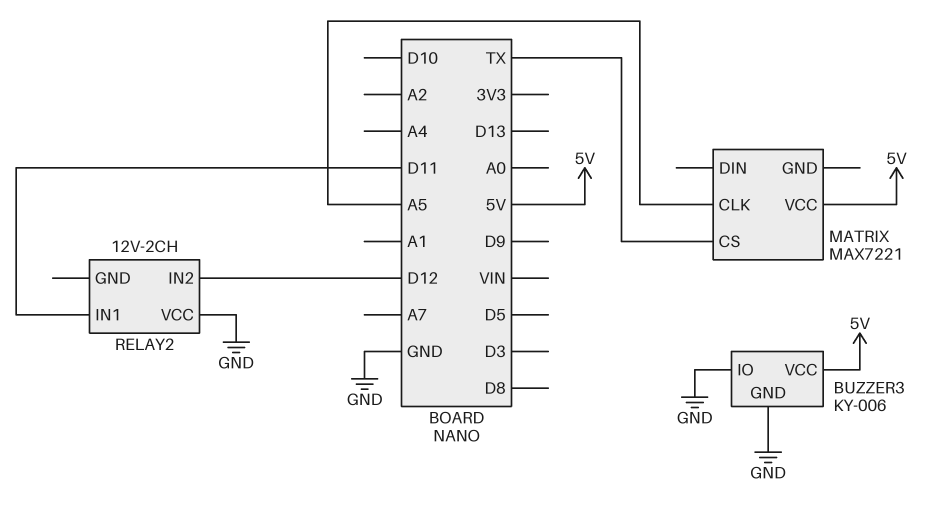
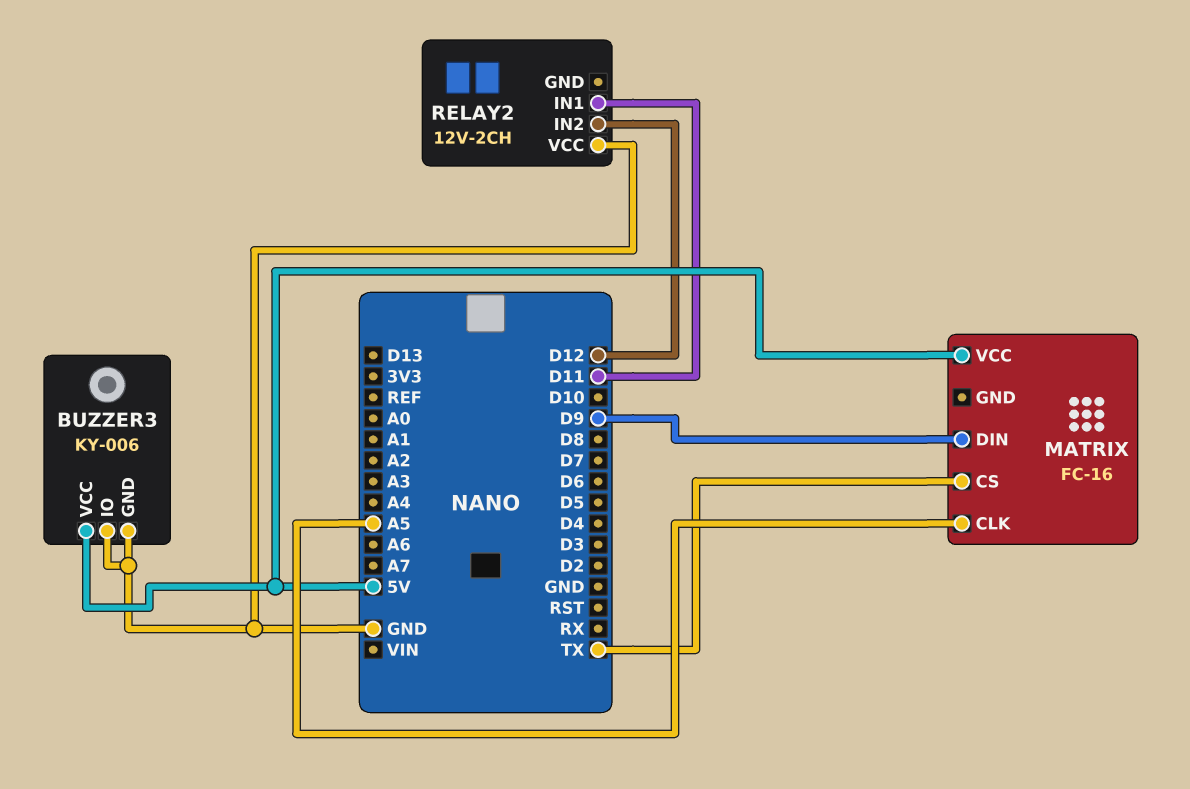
MATRIX: MAX7221 -> FC-16
MATRIX pin DIN: none -> D9

